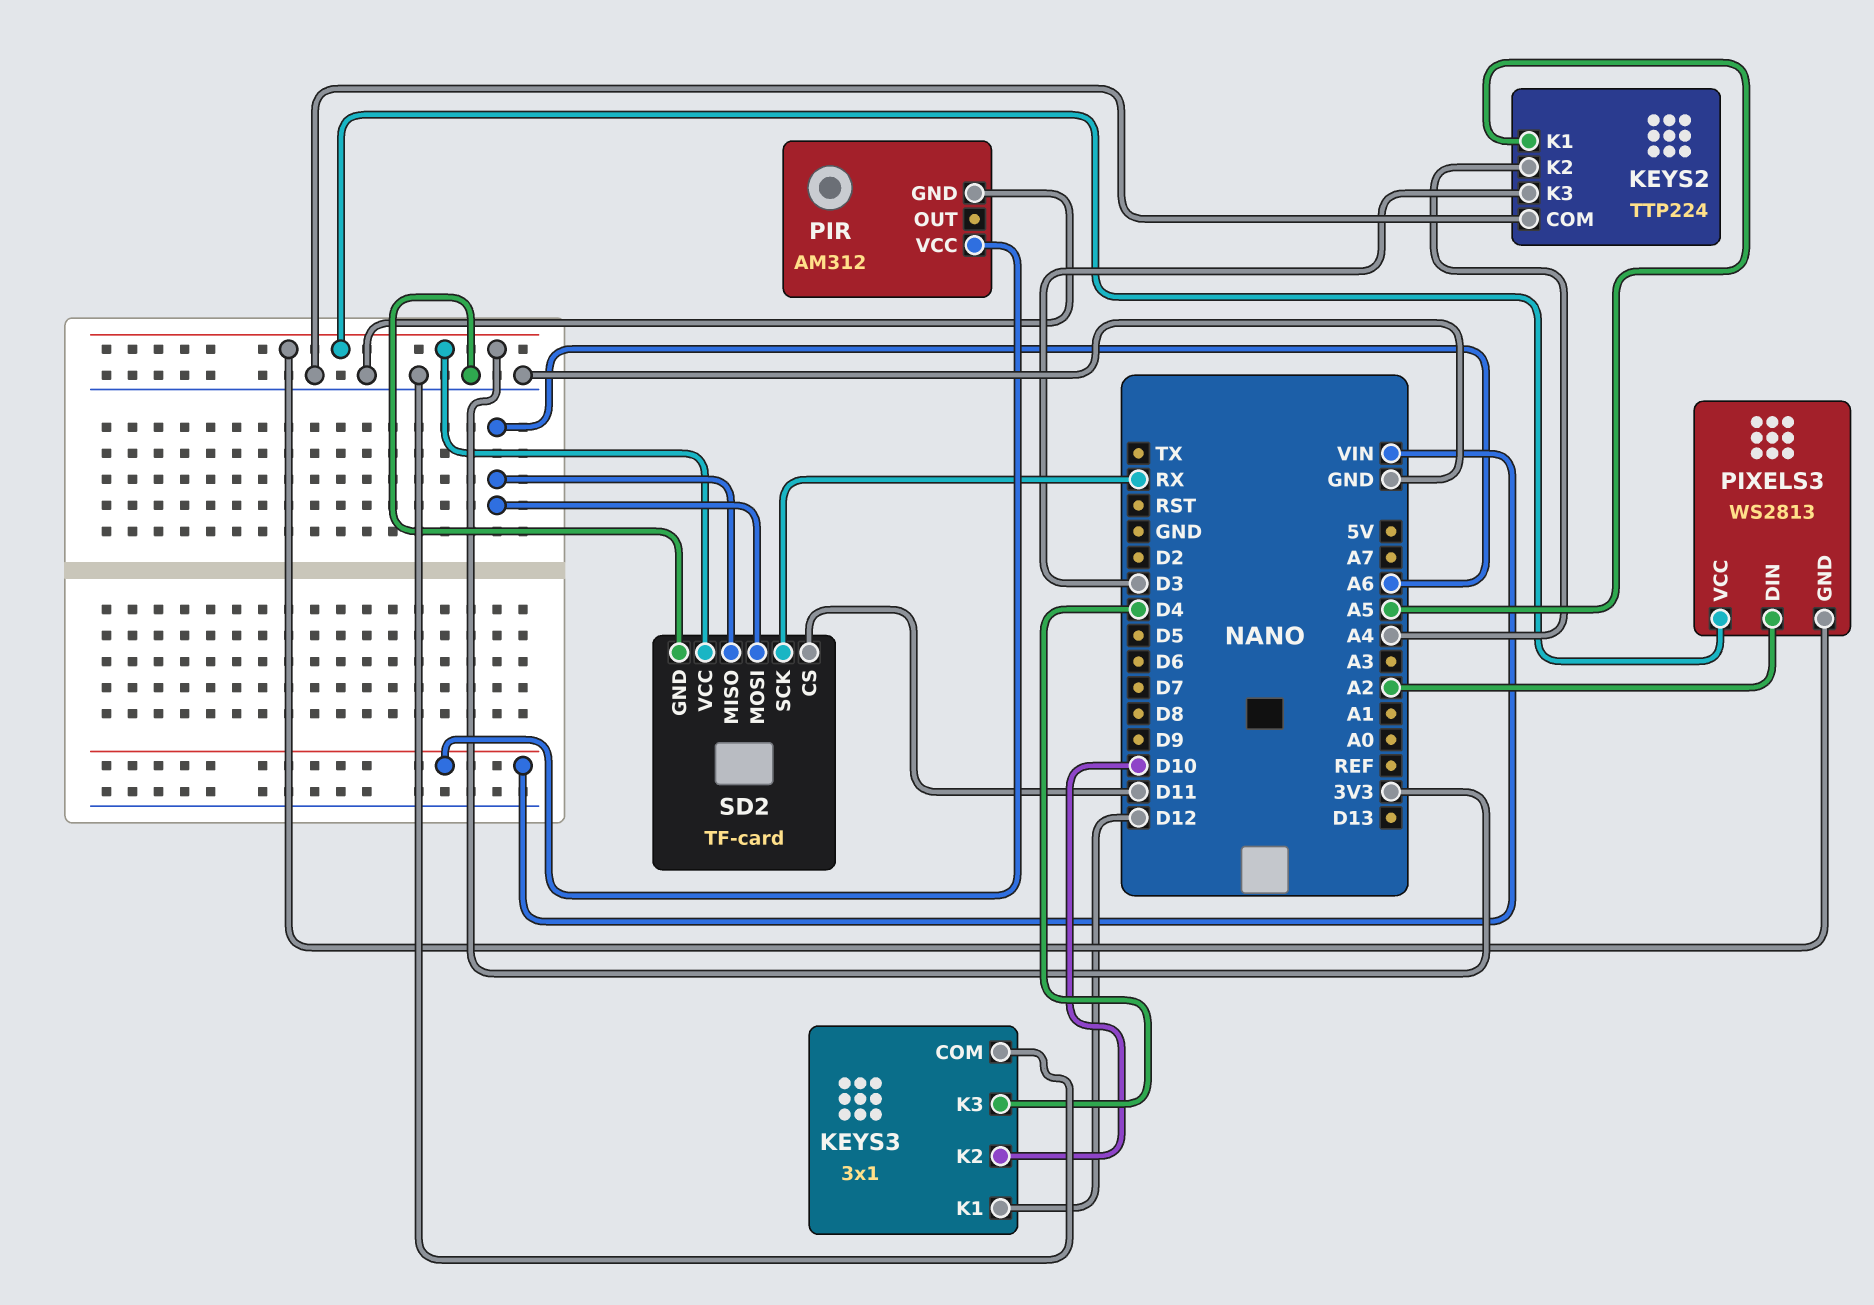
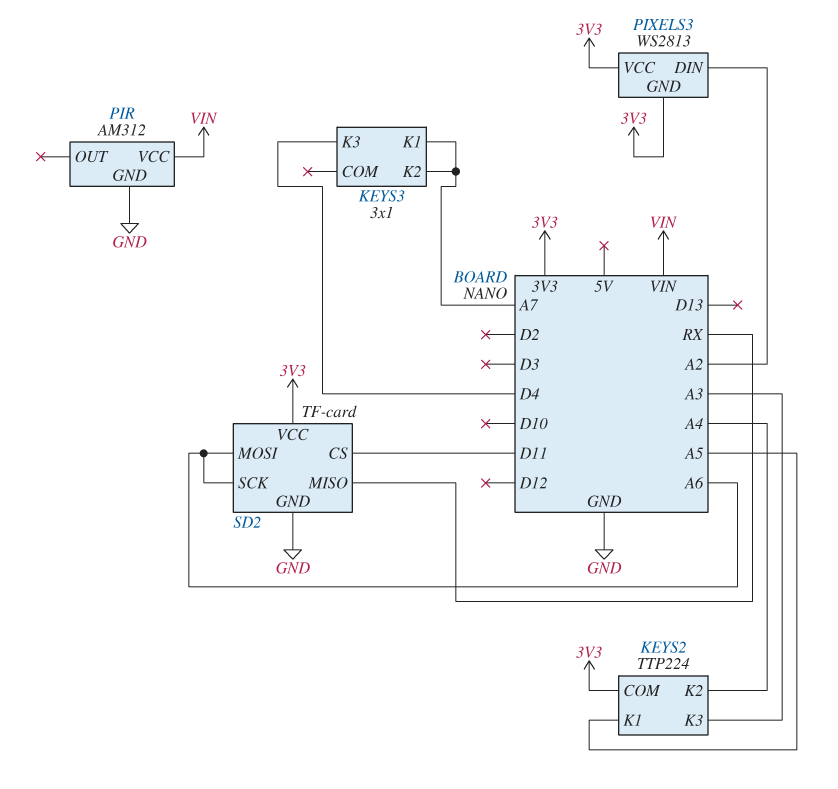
KEYS2 pin COM: GND -> 3V3
KEYS2 pin K3: D3 -> A3
KEYS3 pin COM: GND -> none
KEYS3 pin K1: D12 -> A7
KEYS3 pin K2: D10 -> A7
SD2 pin MISO: A6 -> RX
SD2 pin SCK: RX -> A6

